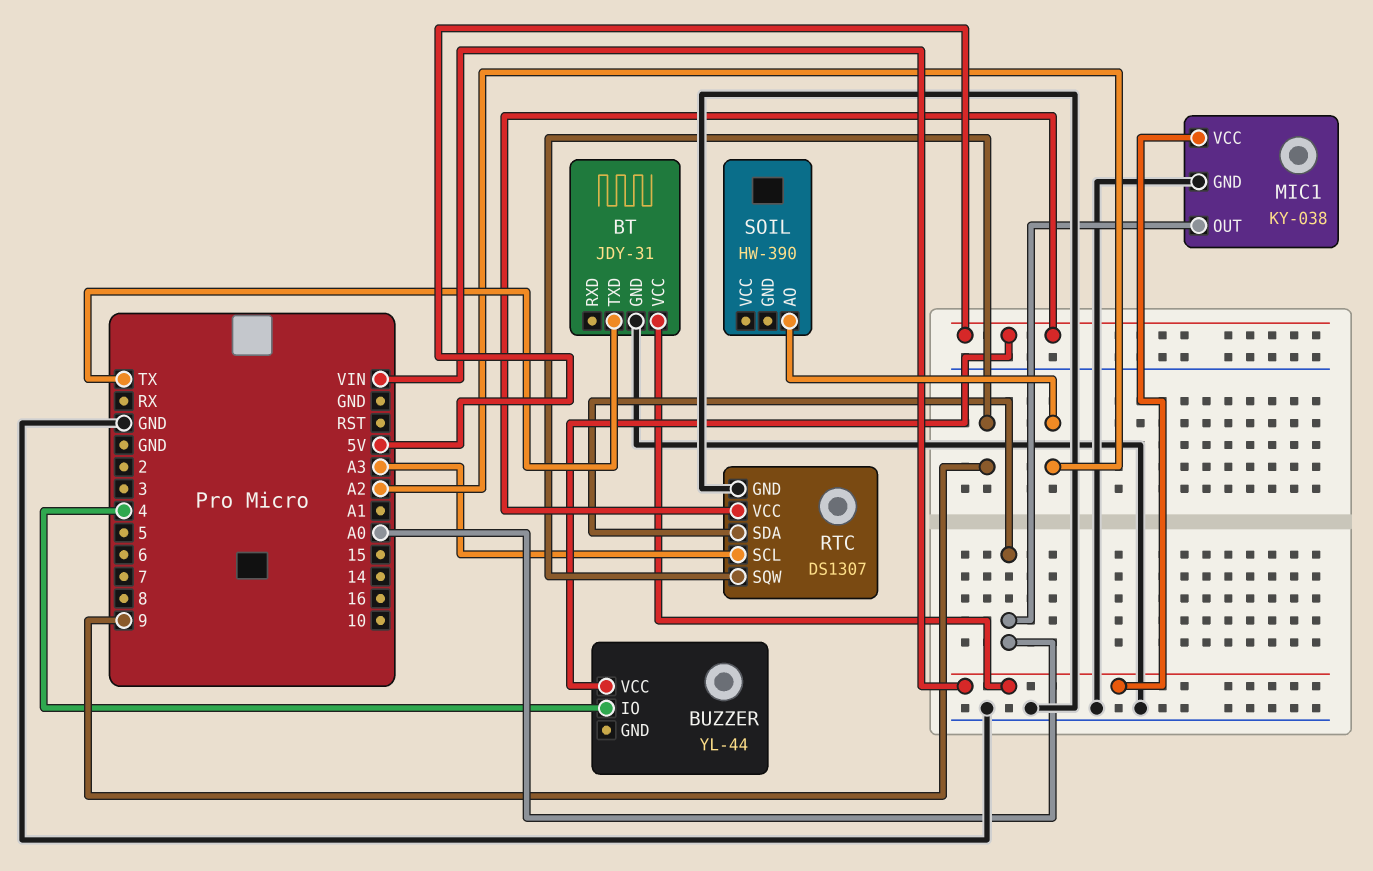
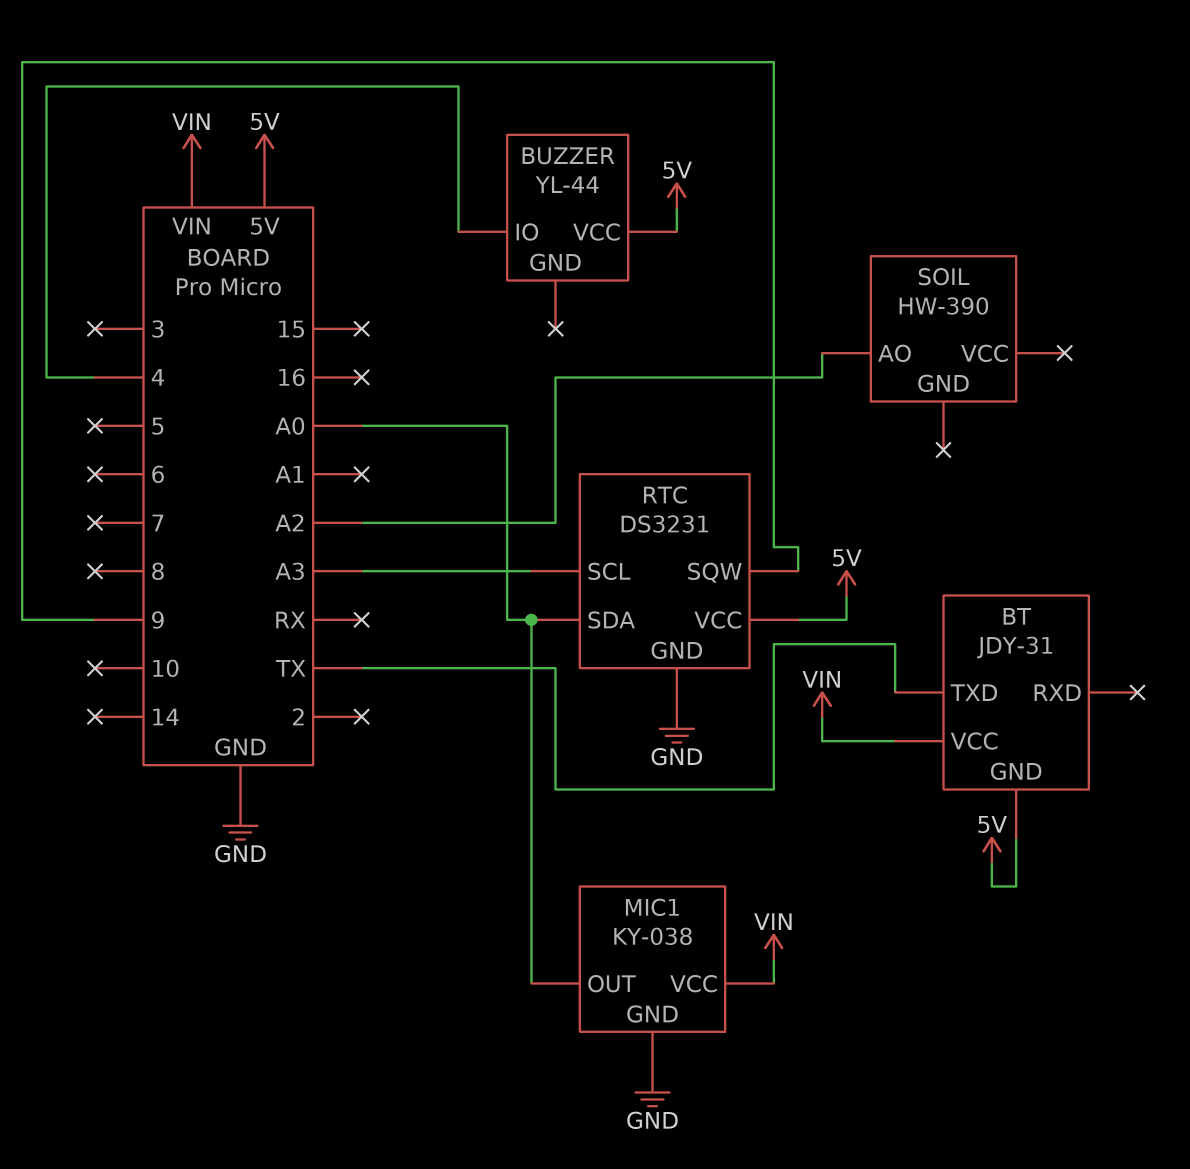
BT pin GND: GND -> 5V
RTC: DS1307 -> DS3231

